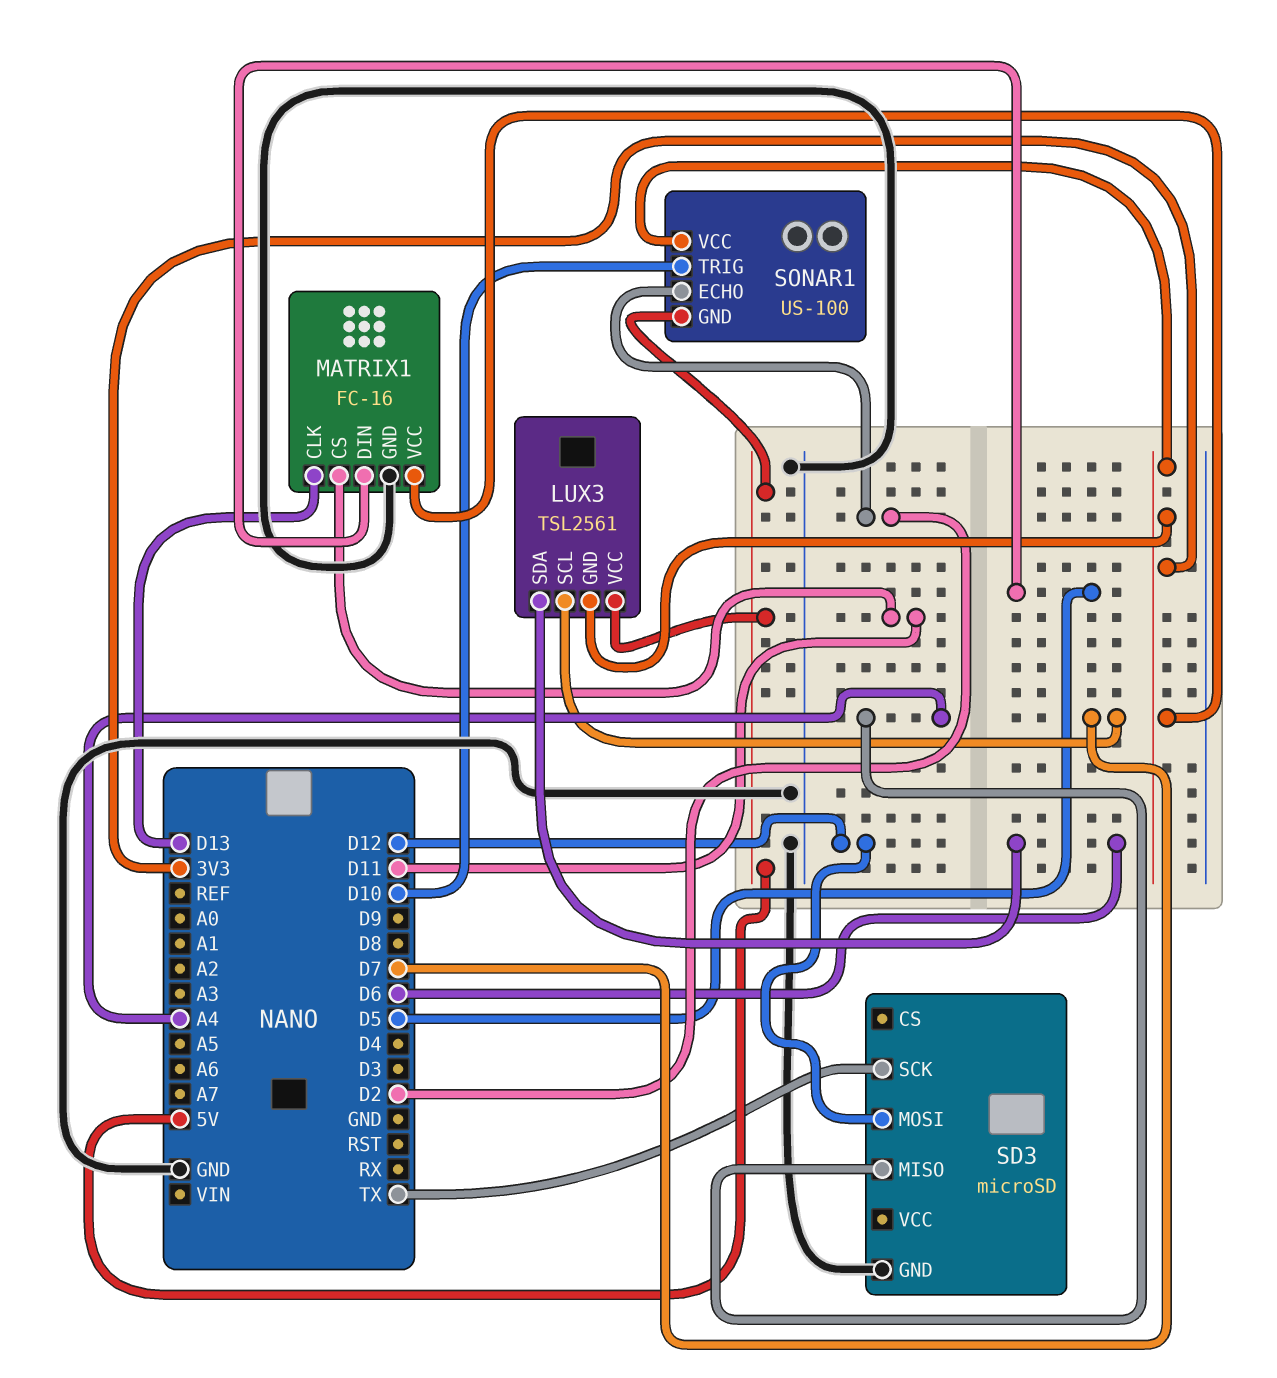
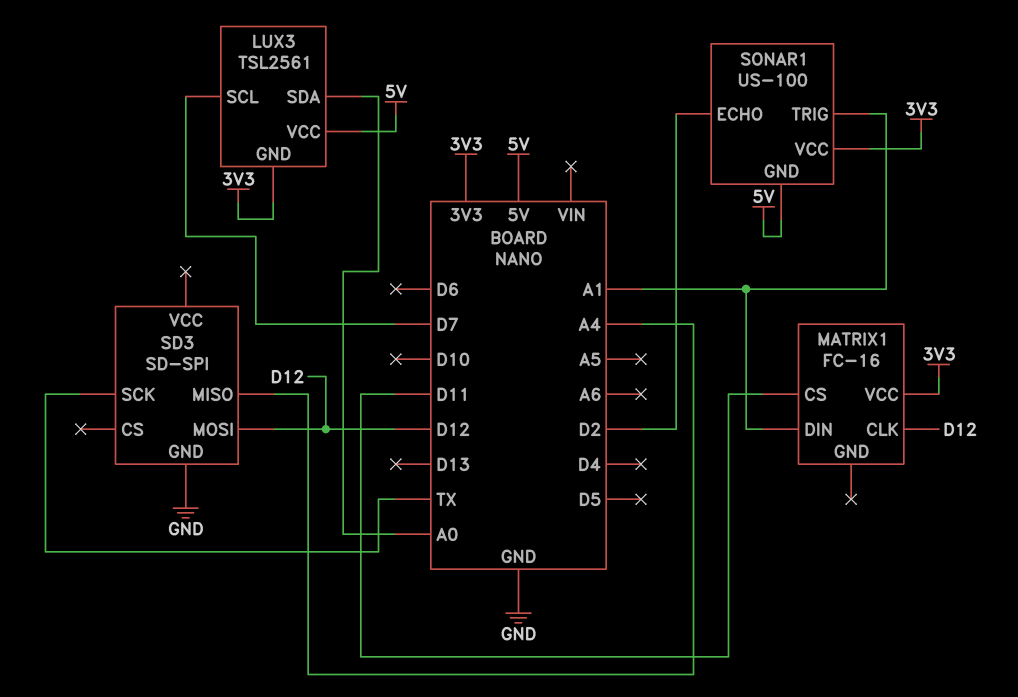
LUX3 pin SDA: D6 -> A0
MATRIX1 pin CLK: D13 -> D12
MATRIX1 pin DIN: D5 -> A1
MATRIX1 pin GND: GND -> none
SD3: microSD -> SD-SPI
SONAR1 pin TRIG: D10 -> A1

